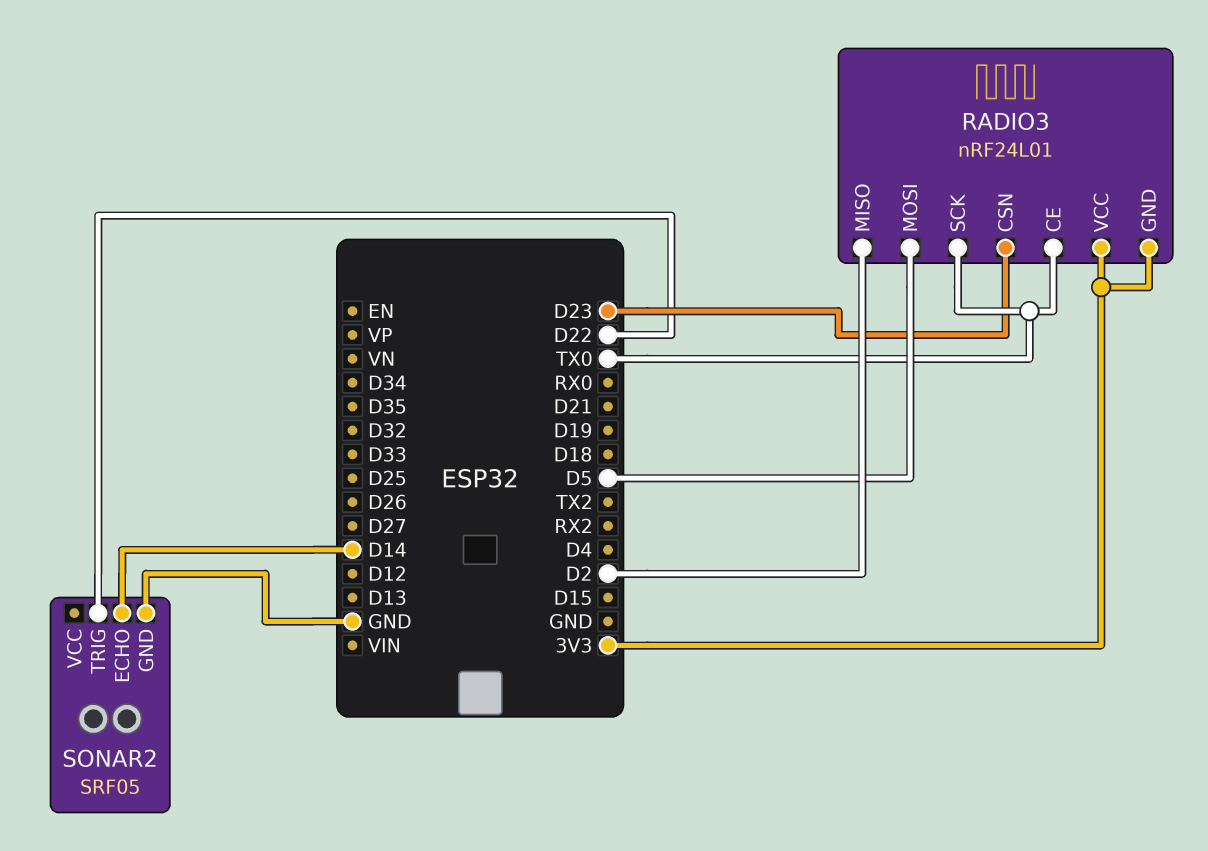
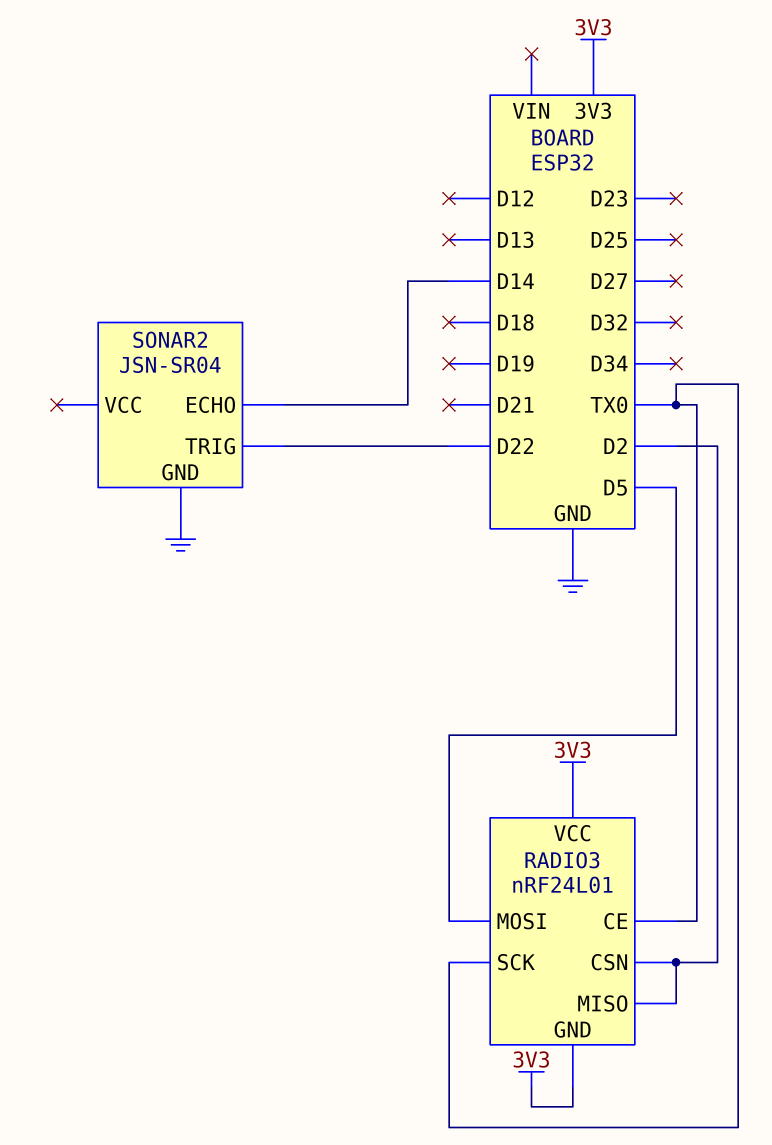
RADIO3 pin CSN: D23 -> D2
SONAR2: SRF05 -> JSN-SR04

